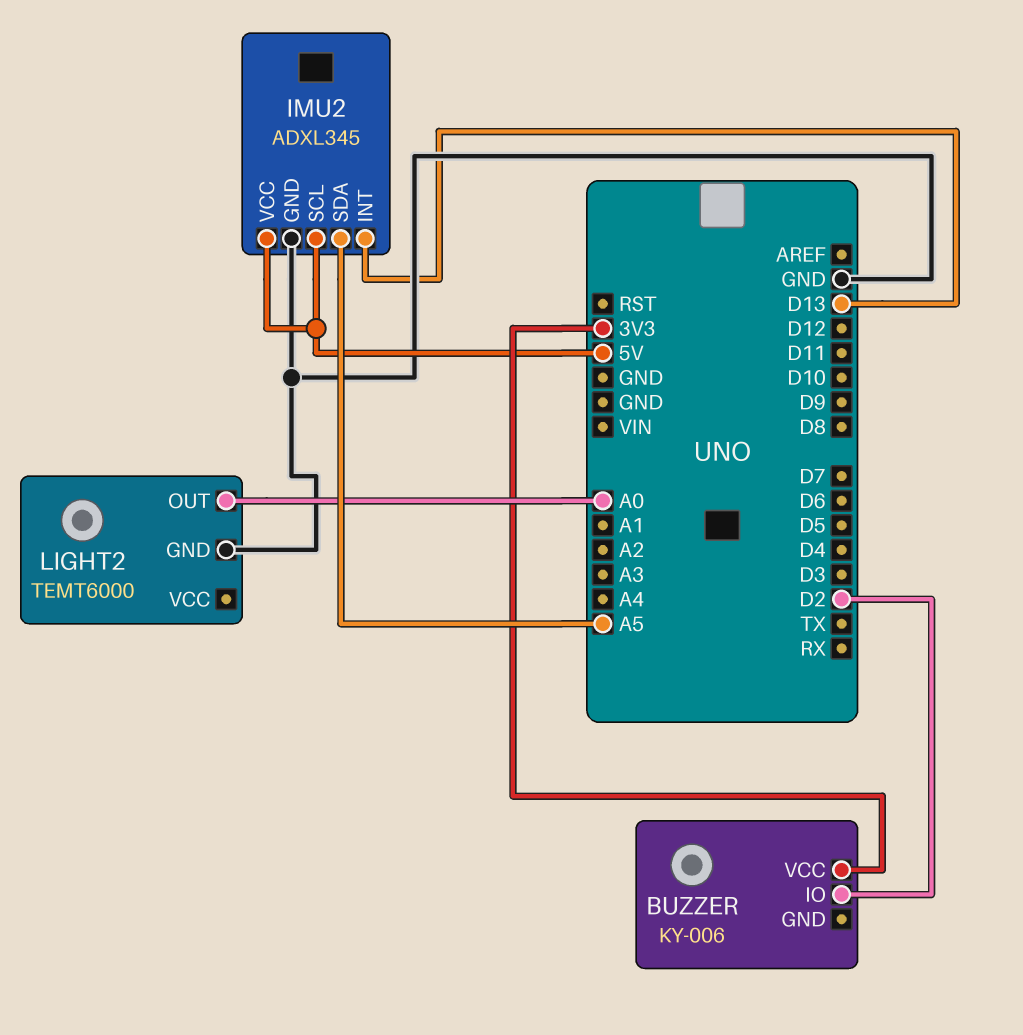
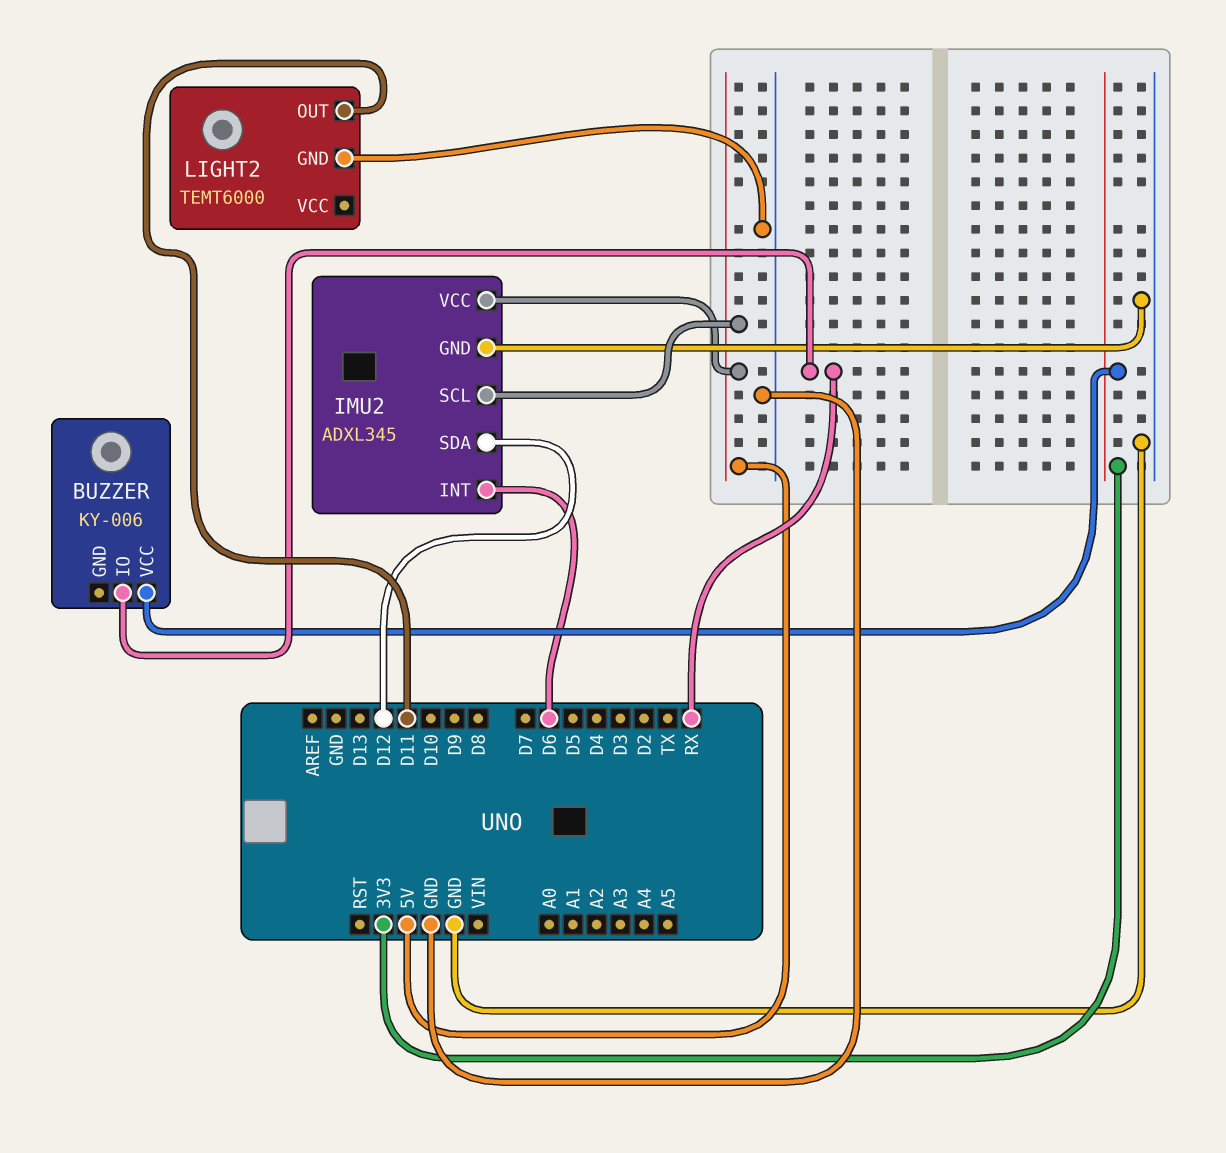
BUZZER pin IO: D2 -> RX
IMU2 pin INT: D13 -> D6
IMU2 pin SDA: A5 -> D12
LIGHT2 pin OUT: A0 -> D11

